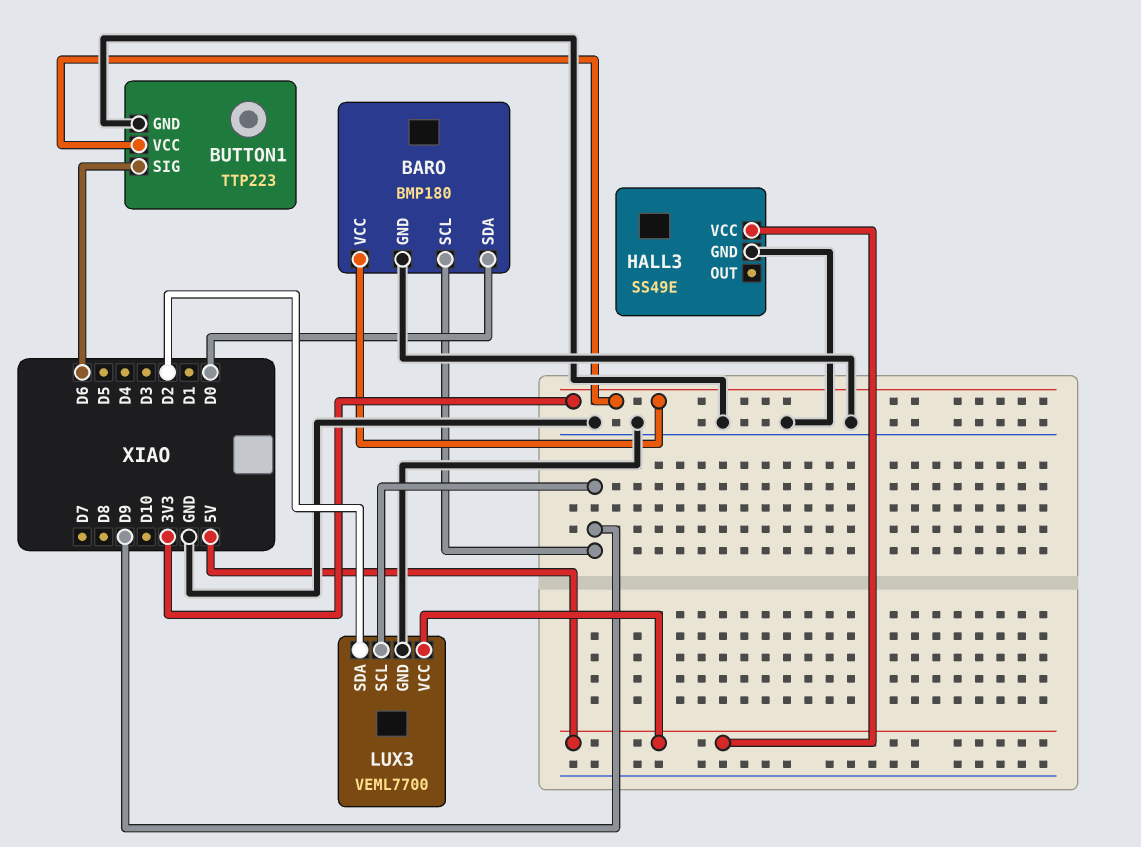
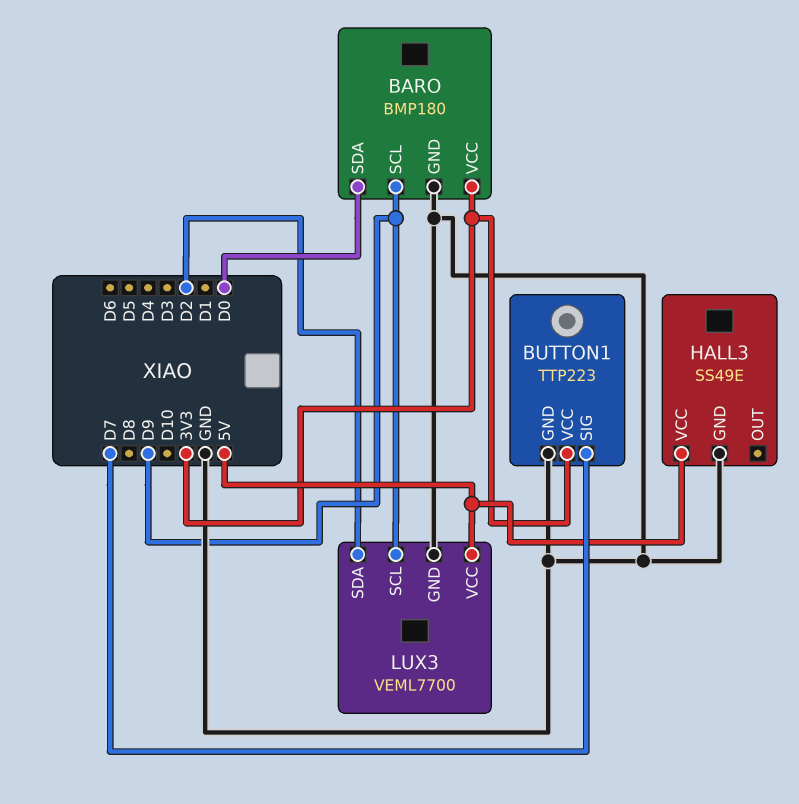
BUTTON1 pin SIG: D6 -> D7

